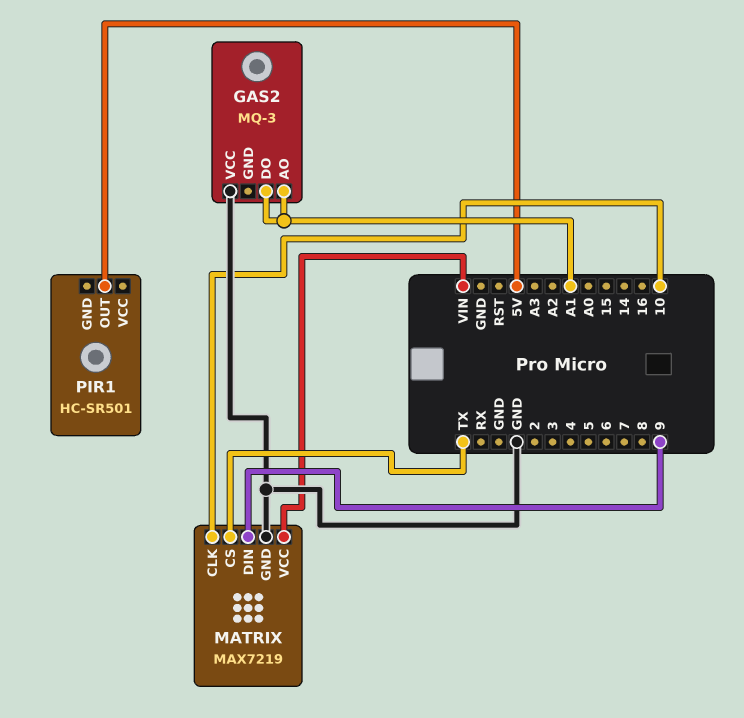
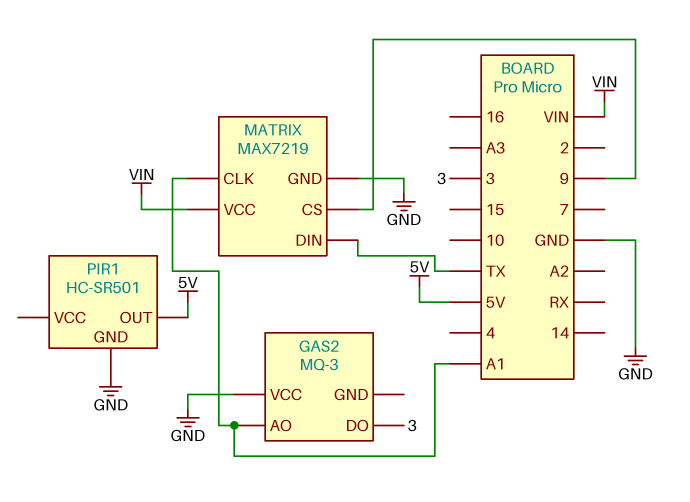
GAS2 pin DO: A1 -> 3
MATRIX pin CLK: 10 -> A1
MATRIX pin CS: TX -> 9
MATRIX pin DIN: 9 -> TX
PIR1 pin GND: none -> GND

